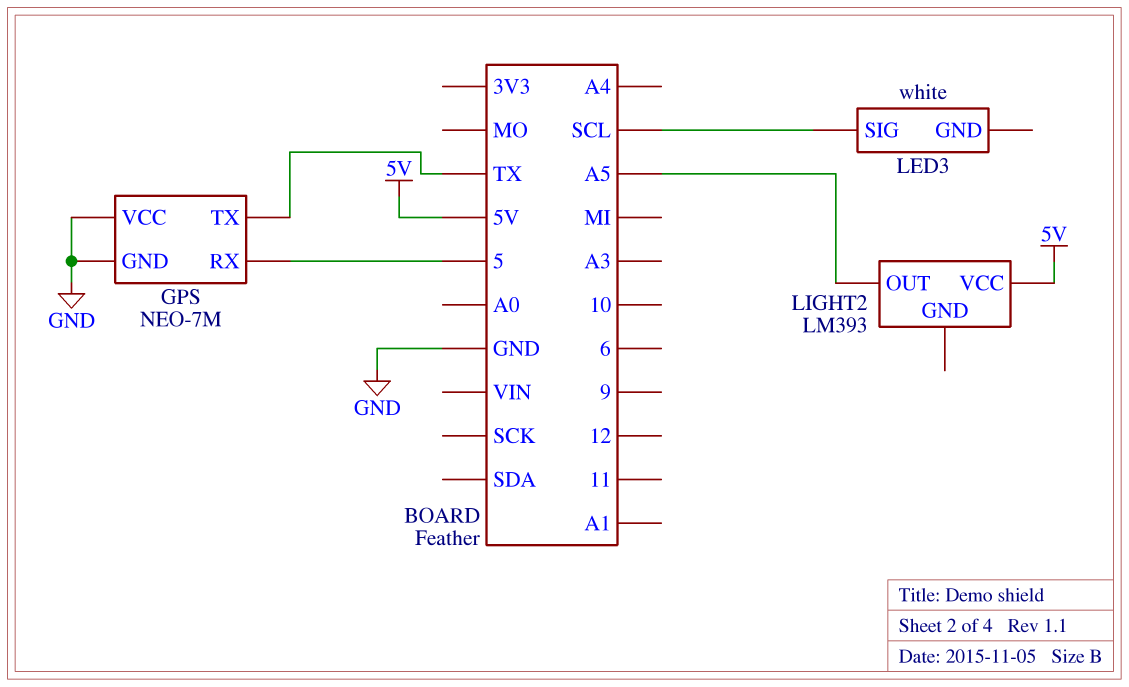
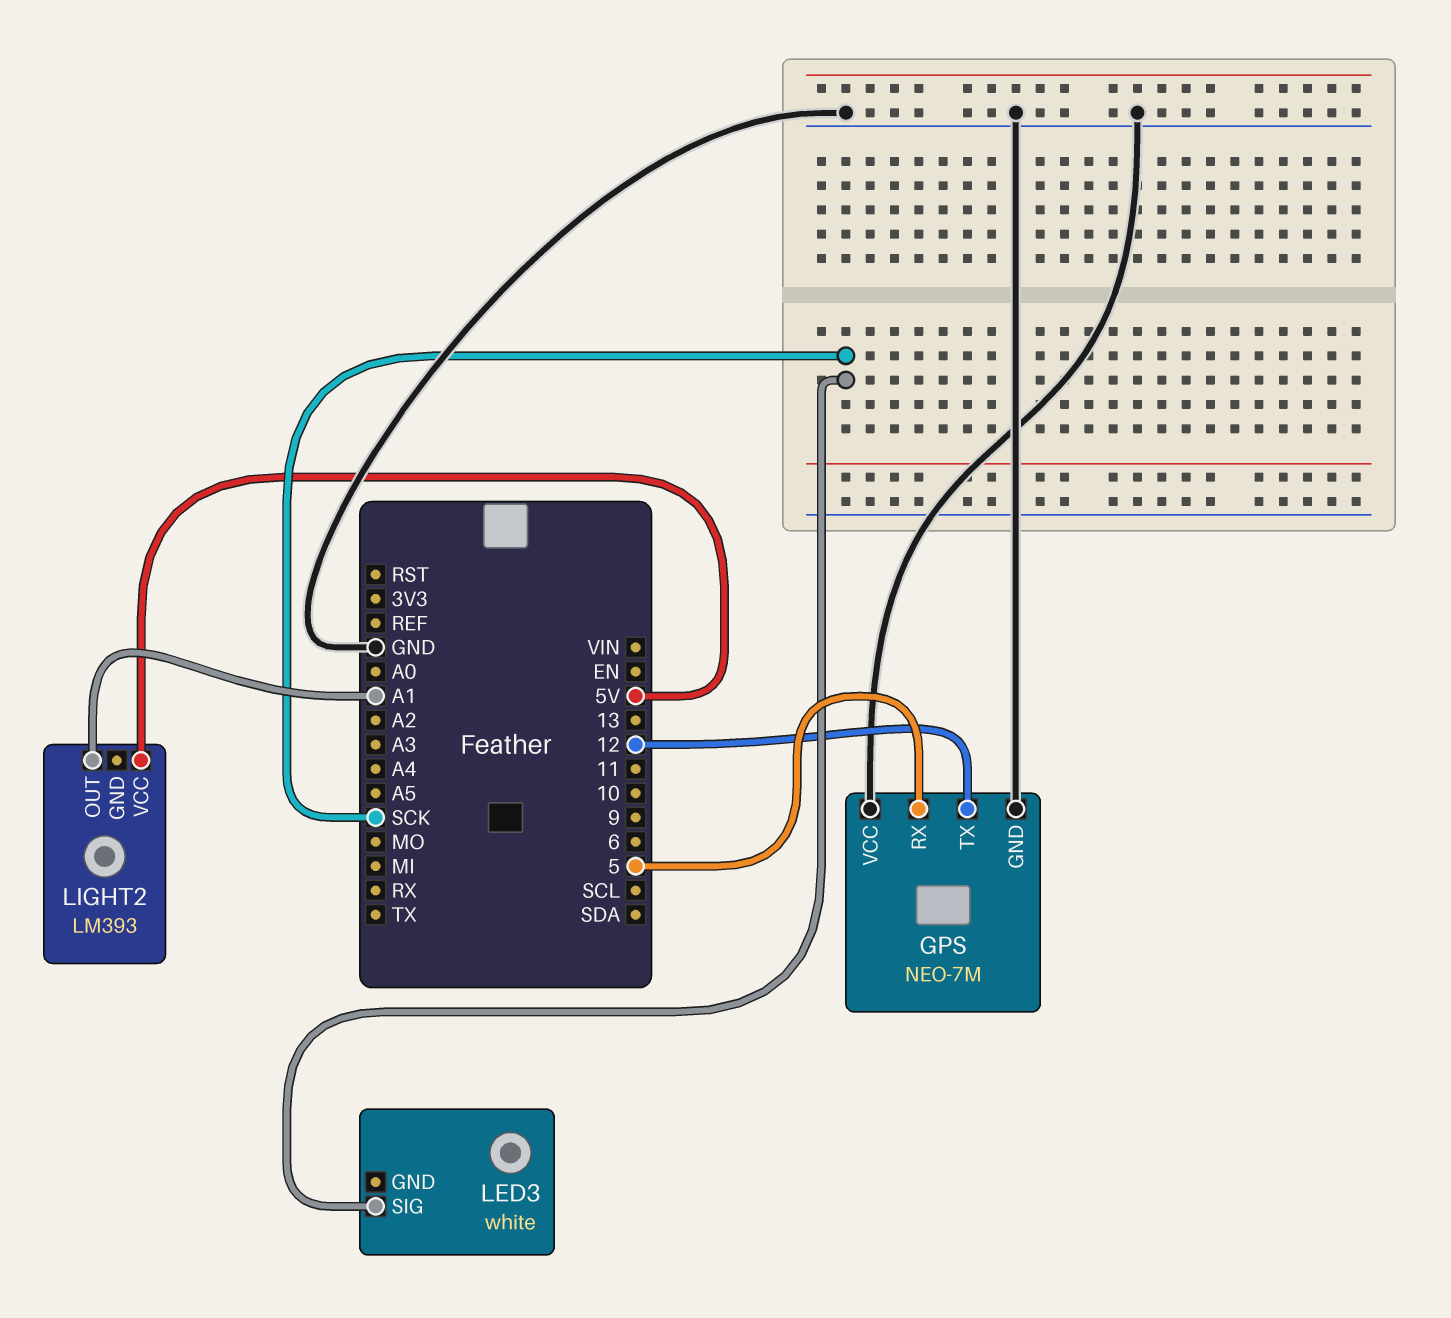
GPS pin TX: TX -> 12
LED3 pin SIG: SCL -> SCK
LIGHT2 pin OUT: A5 -> A1

